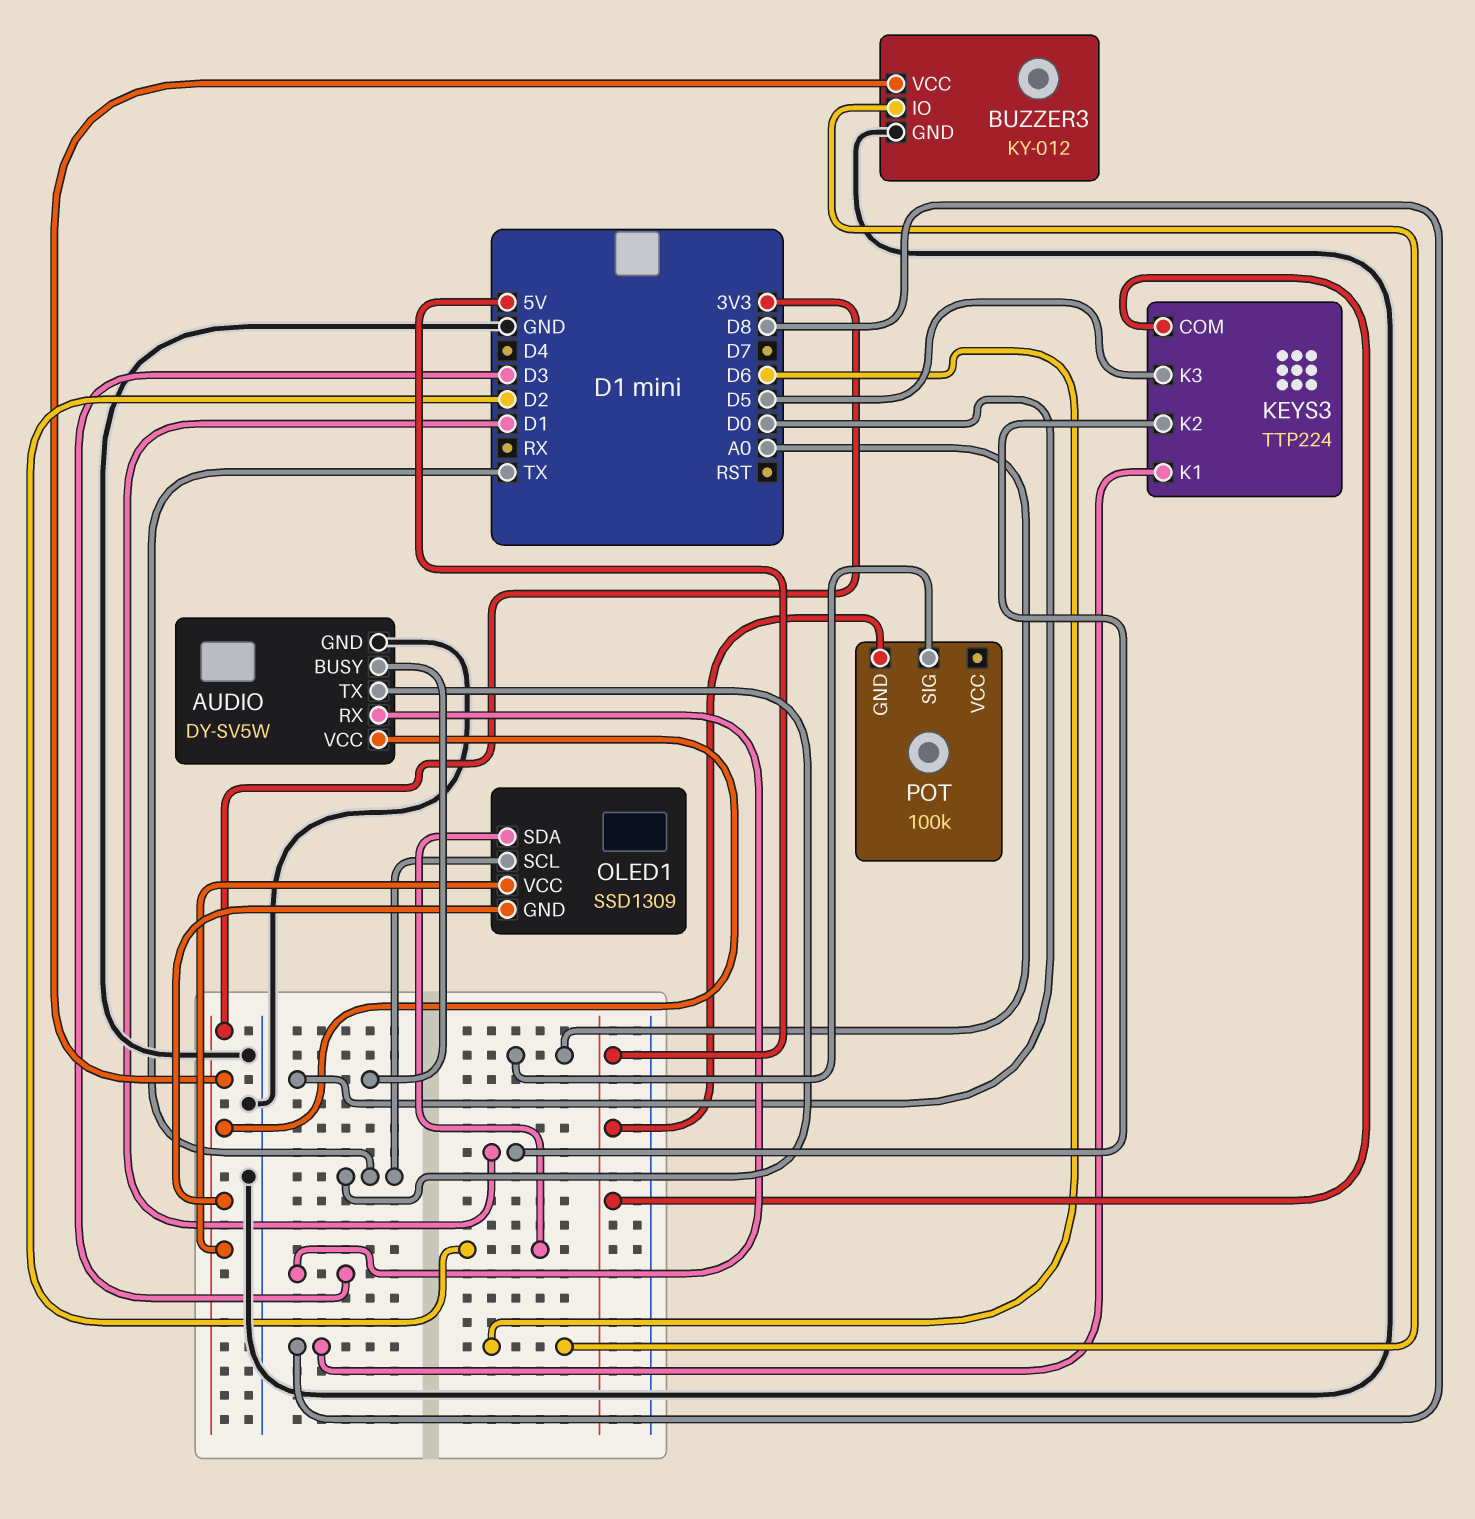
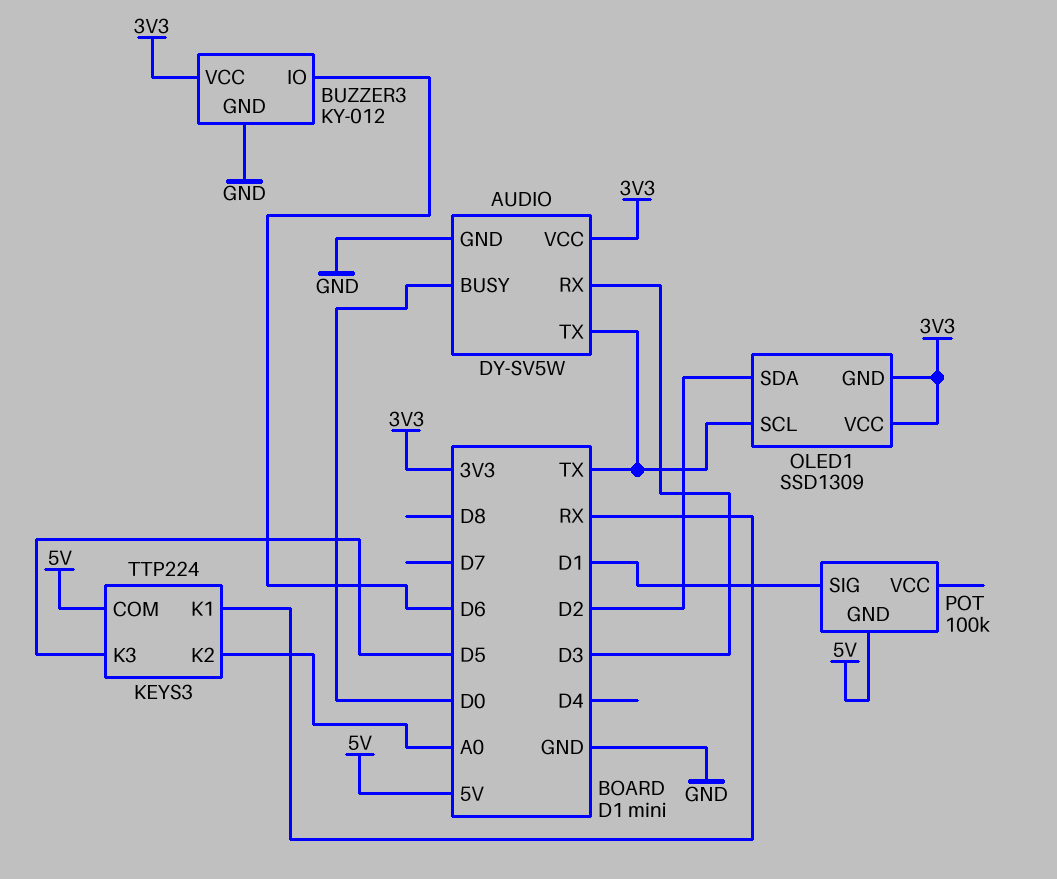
KEYS3 pin K1: D8 -> RX
KEYS3 pin K2: D1 -> A0
POT pin SIG: A0 -> D1

